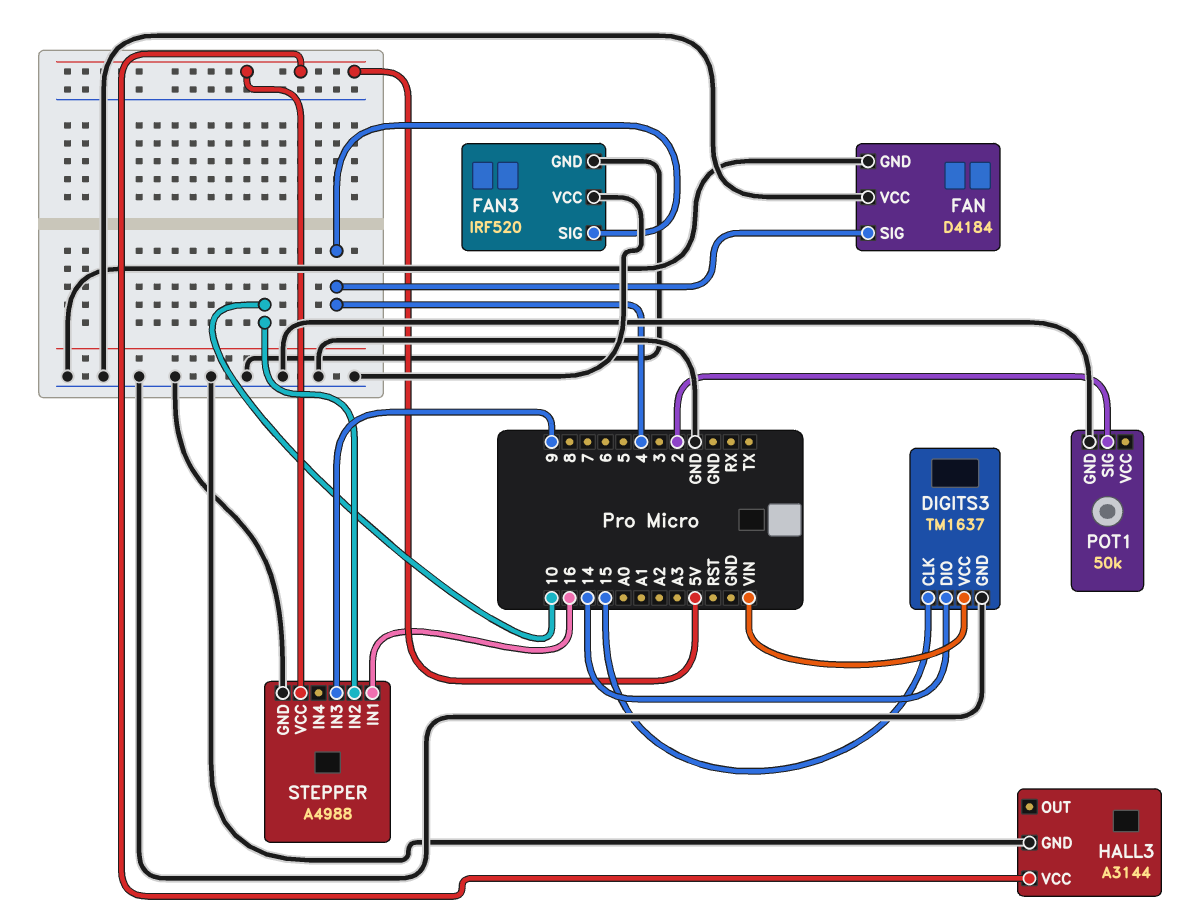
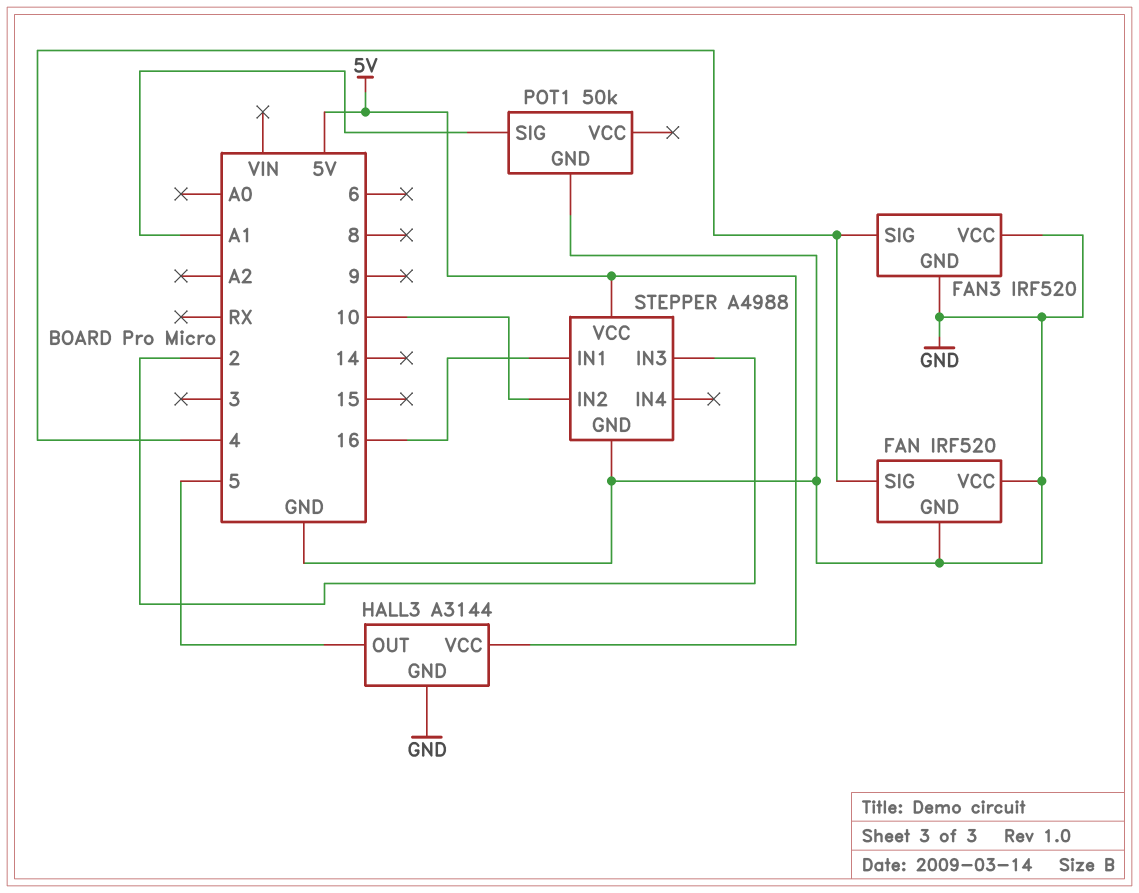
DIGITS3: TM1637 -> none
DIGITS3 pin CLK: 15 -> none
DIGITS3 pin DIO: 14 -> none
DIGITS3 pin GND: GND -> none
DIGITS3 pin VCC: VIN -> none
FAN: D4184 -> IRF520
HALL3 pin OUT: none -> 5
POT1 pin SIG: 2 -> A1
STEPPER pin IN3: 9 -> 2

